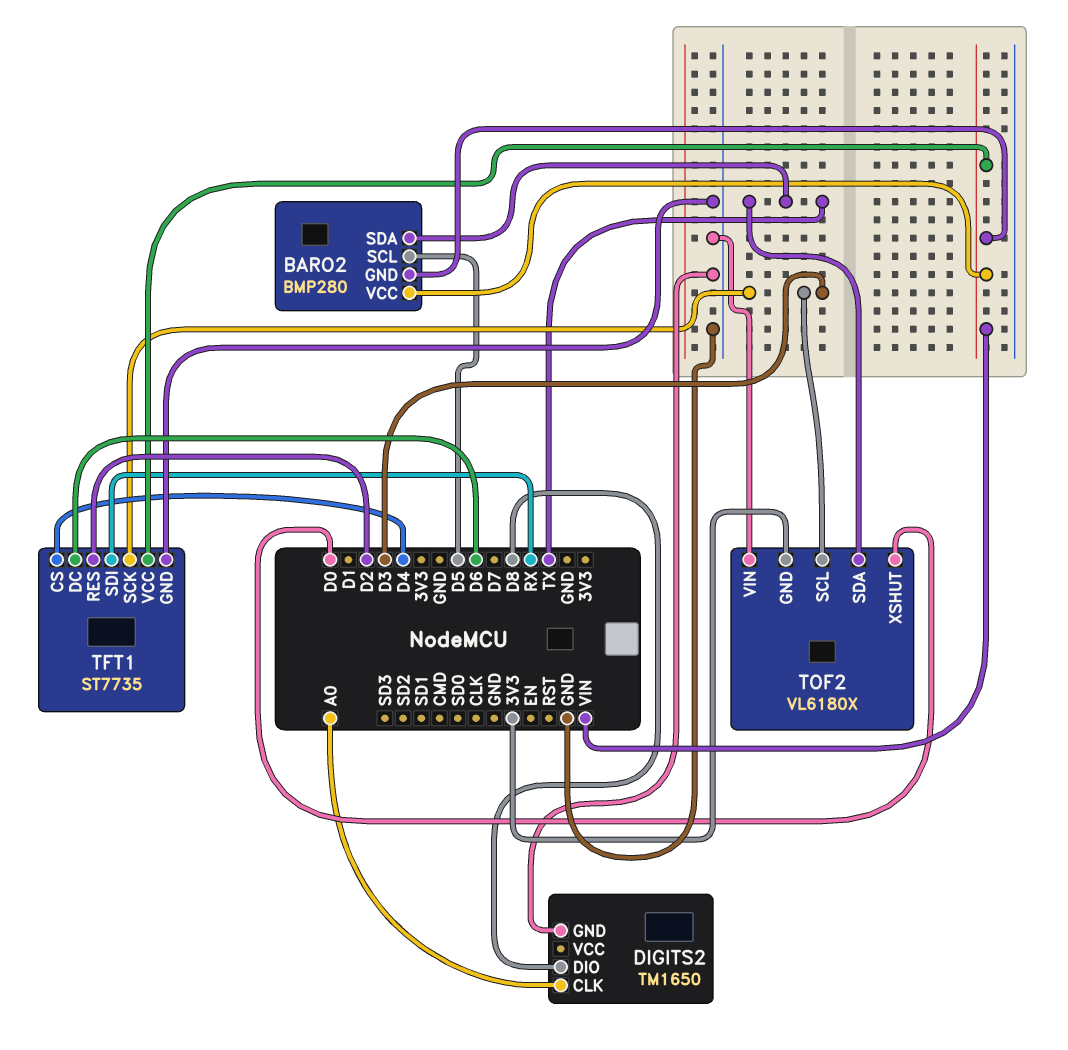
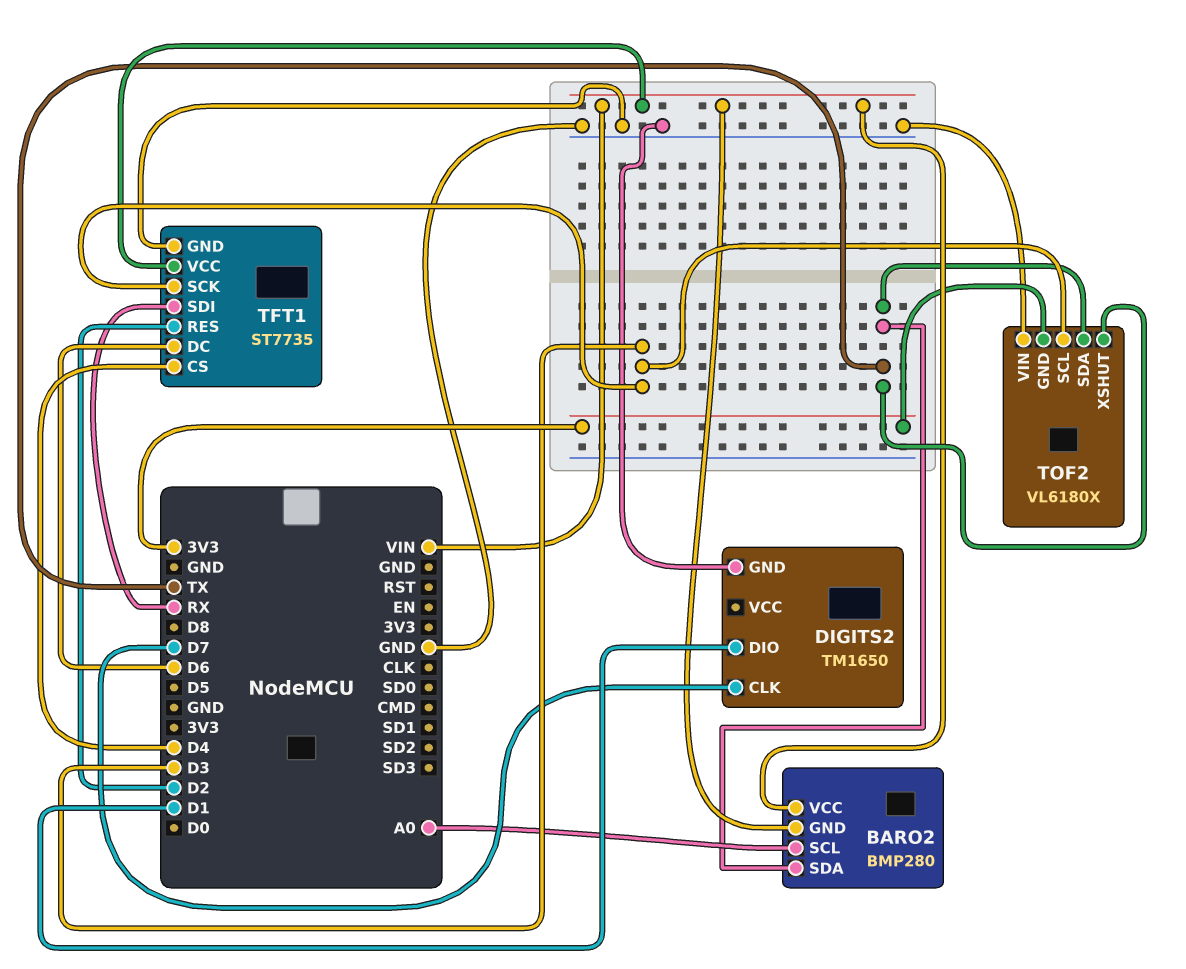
BARO2 pin SCL: D5 -> A0
DIGITS2 pin CLK: A0 -> D7
DIGITS2 pin DIO: D8 -> D1
TOF2 pin XSHUT: D0 -> TX

